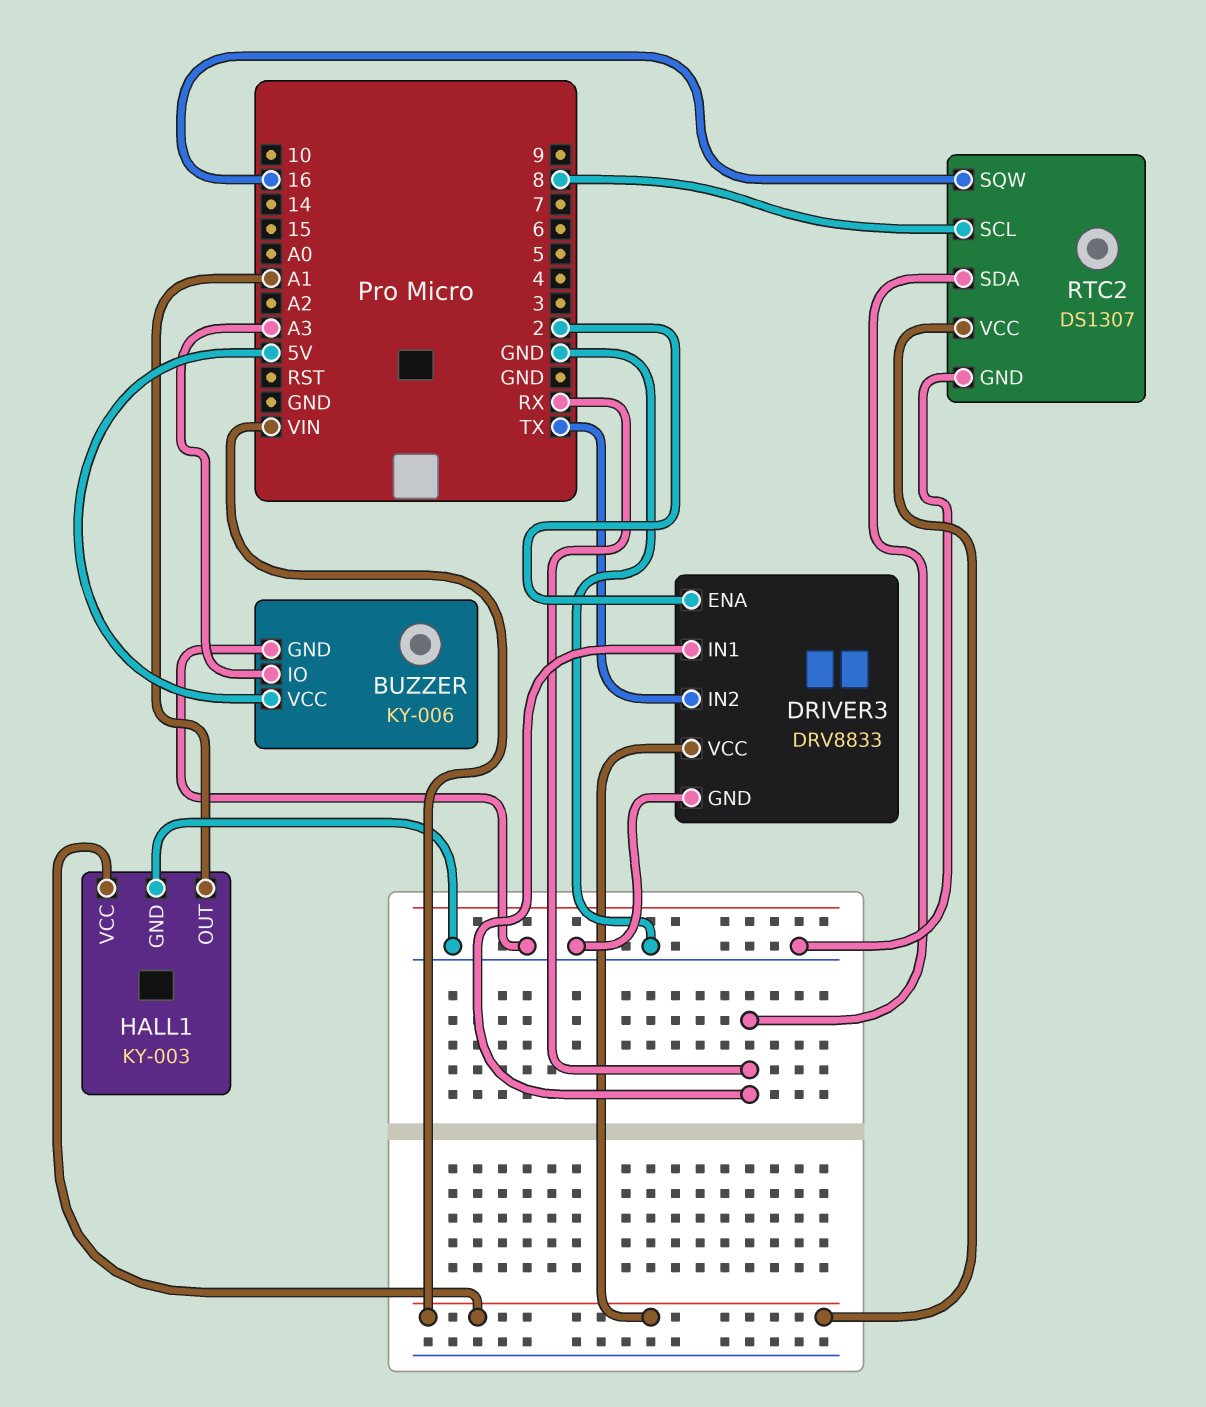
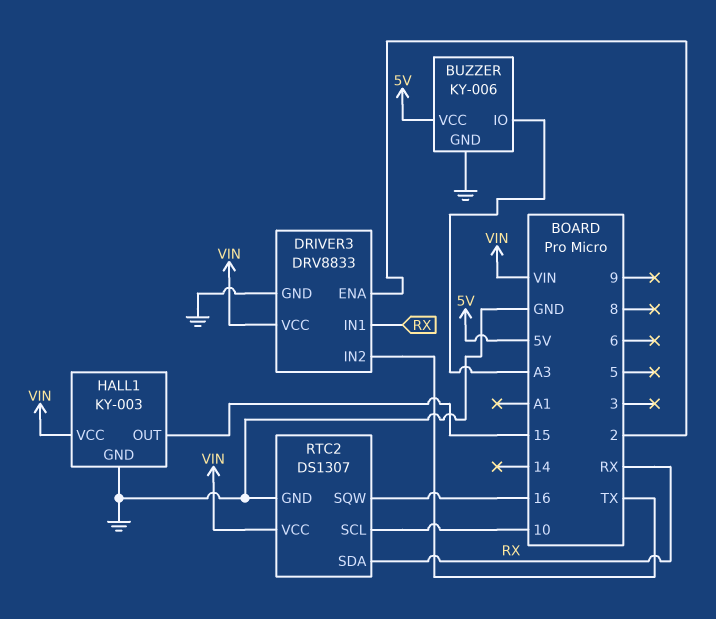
HALL1 pin OUT: A1 -> 15
RTC2 pin SCL: 8 -> 10

